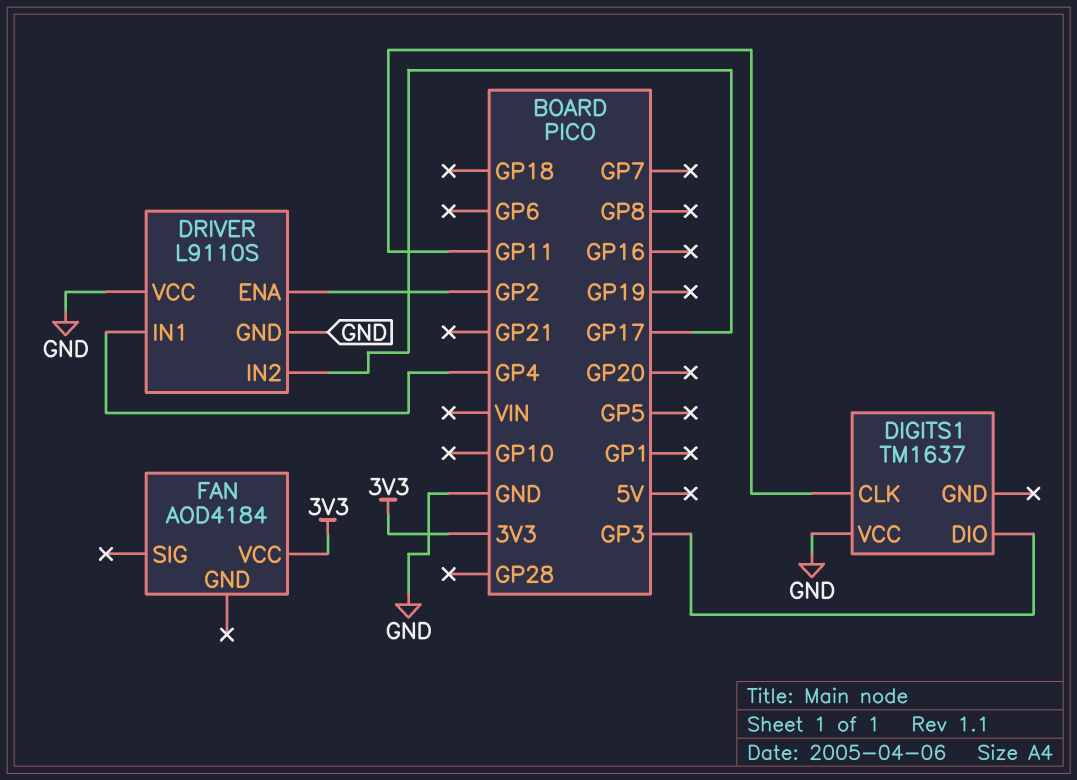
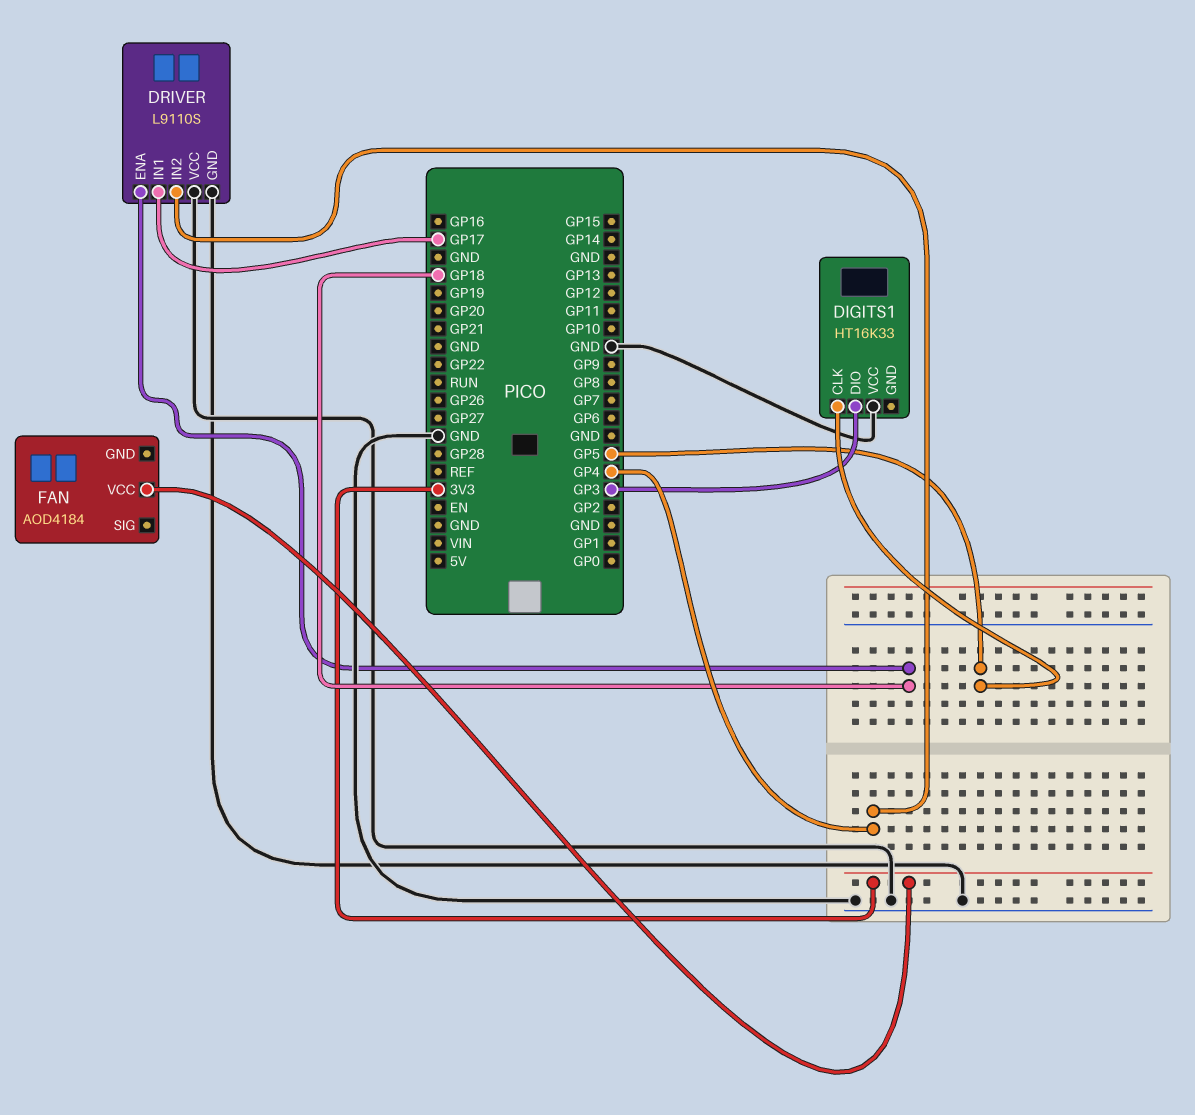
DIGITS1: TM1637 -> HT16K33
DIGITS1 pin CLK: GP11 -> GP5
DRIVER pin ENA: GP2 -> GP18
DRIVER pin IN1: GP4 -> GP17
DRIVER pin IN2: GP17 -> GP4

